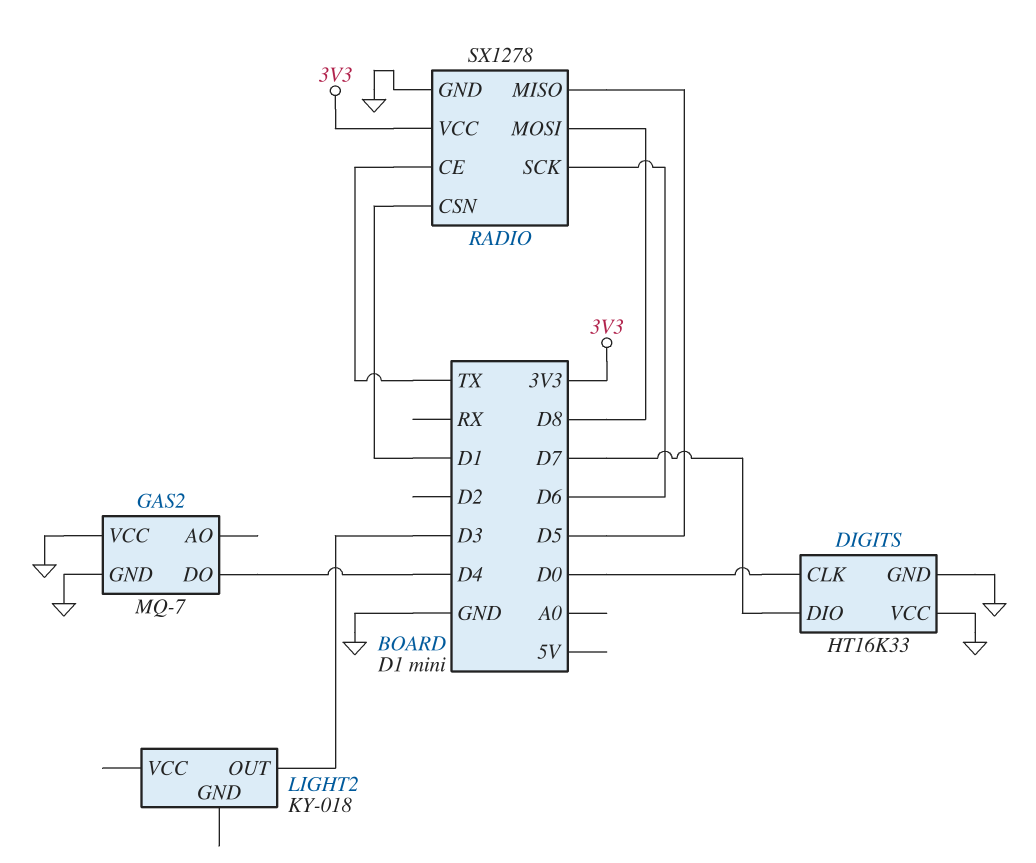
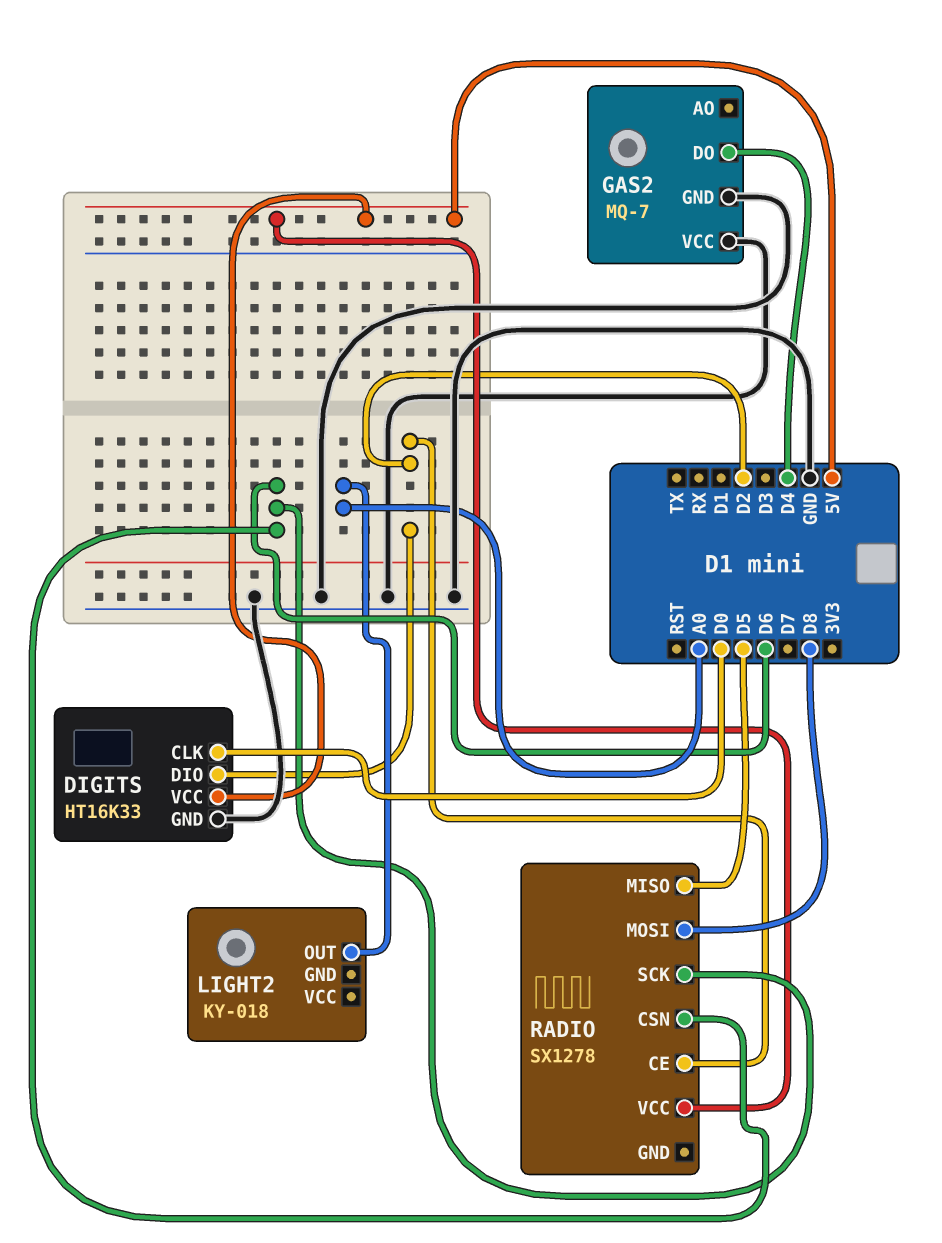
DIGITS pin DIO: D7 -> D2
DIGITS pin VCC: GND -> 5V
LIGHT2 pin OUT: D3 -> A0
RADIO pin CE: TX -> D2
RADIO pin CSN: D1 -> D6
RADIO pin GND: GND -> none
RADIO pin VCC: 3V3 -> 5V

